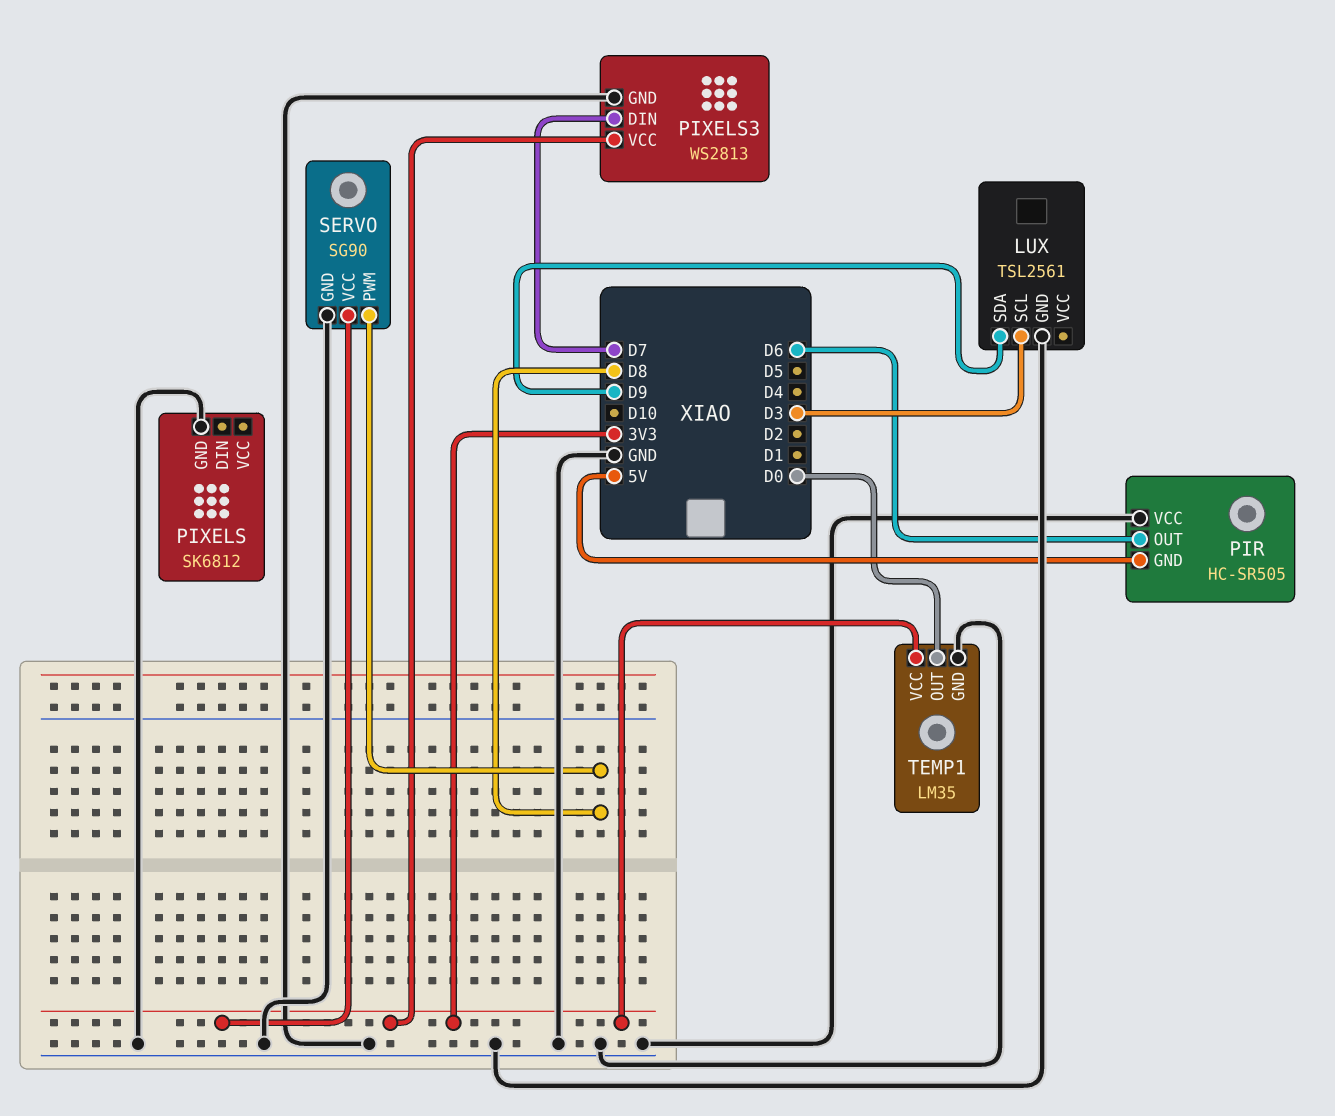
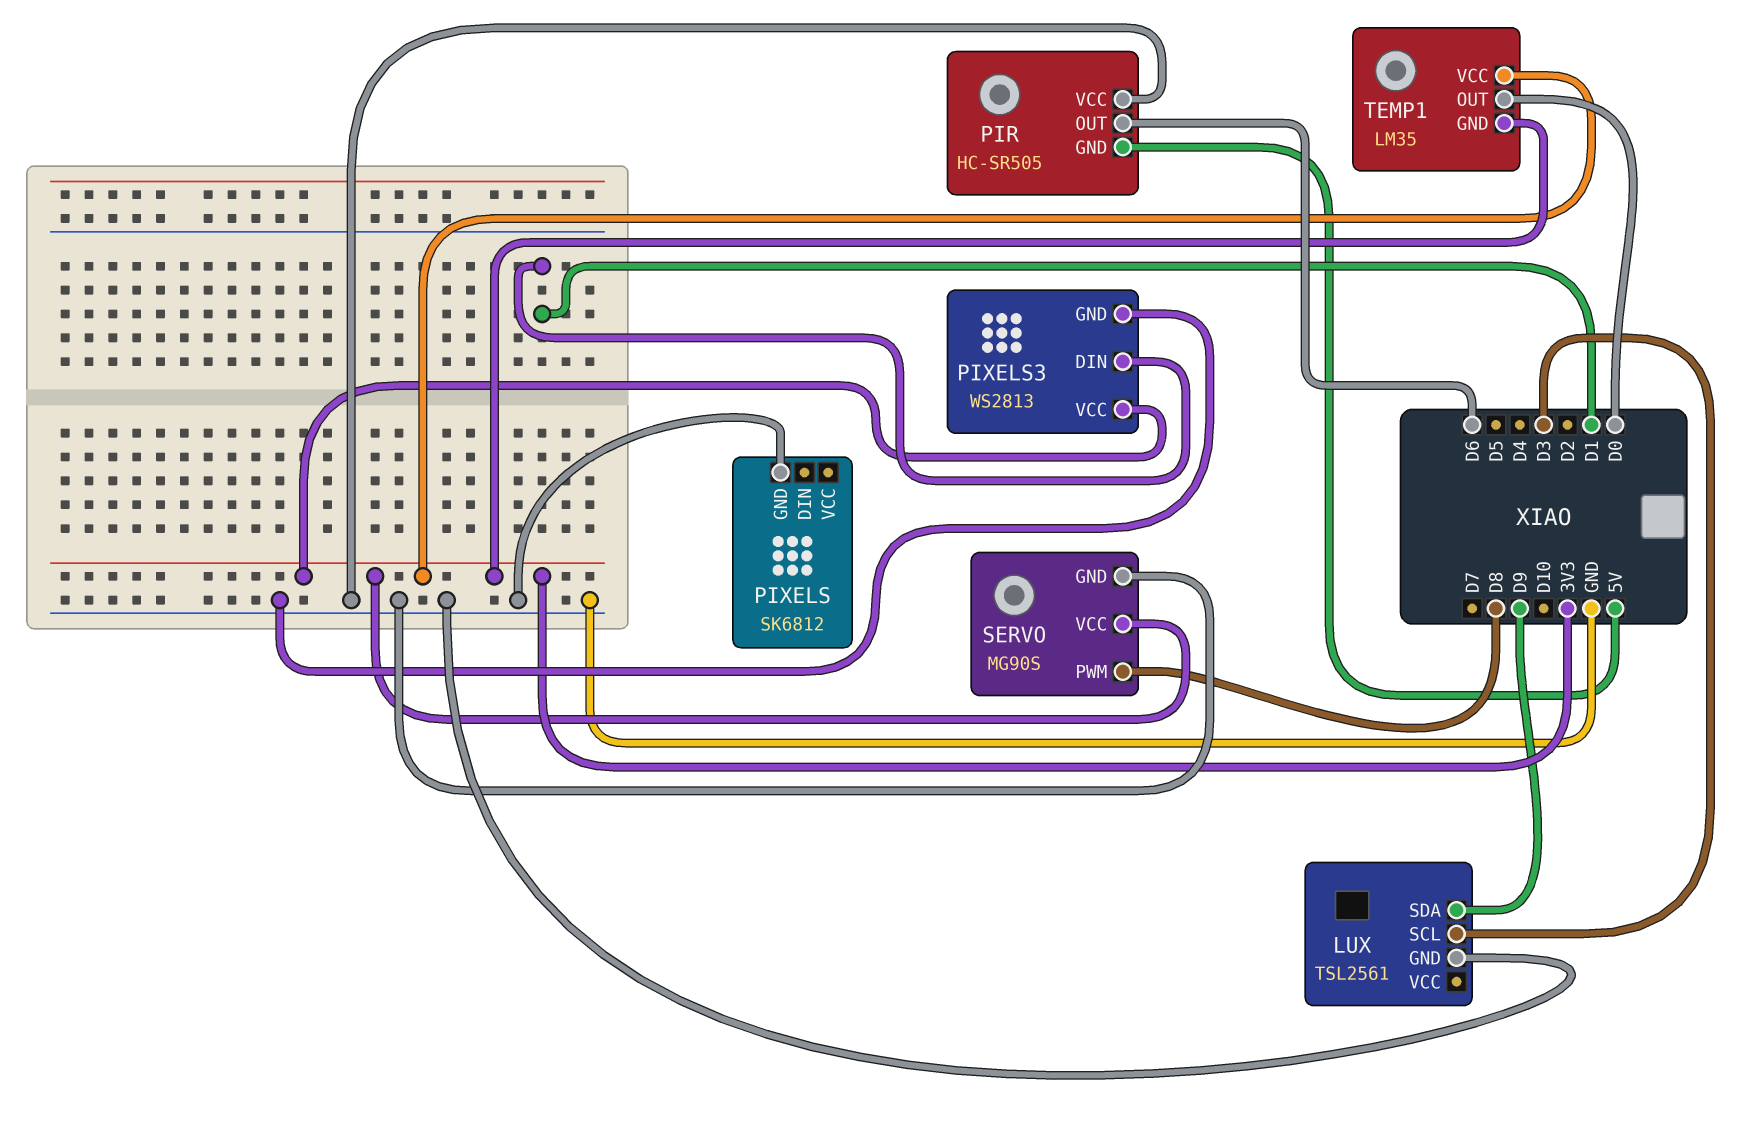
PIXELS3 pin DIN: D7 -> D1
SERVO: SG90 -> MG90S
TEMP1 pin GND: GND -> 3V3

